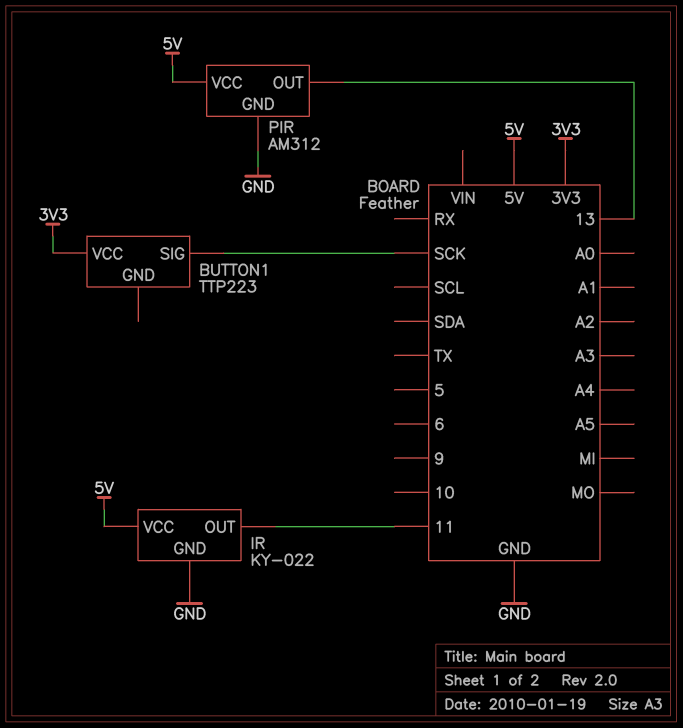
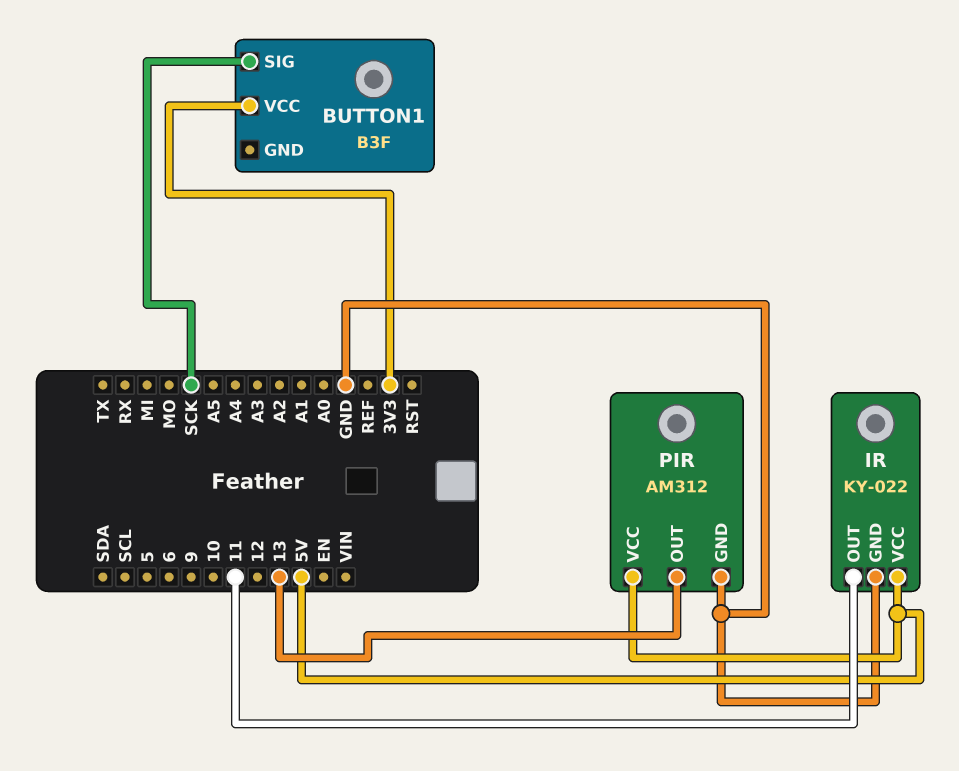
BUTTON1: TTP223 -> B3F

